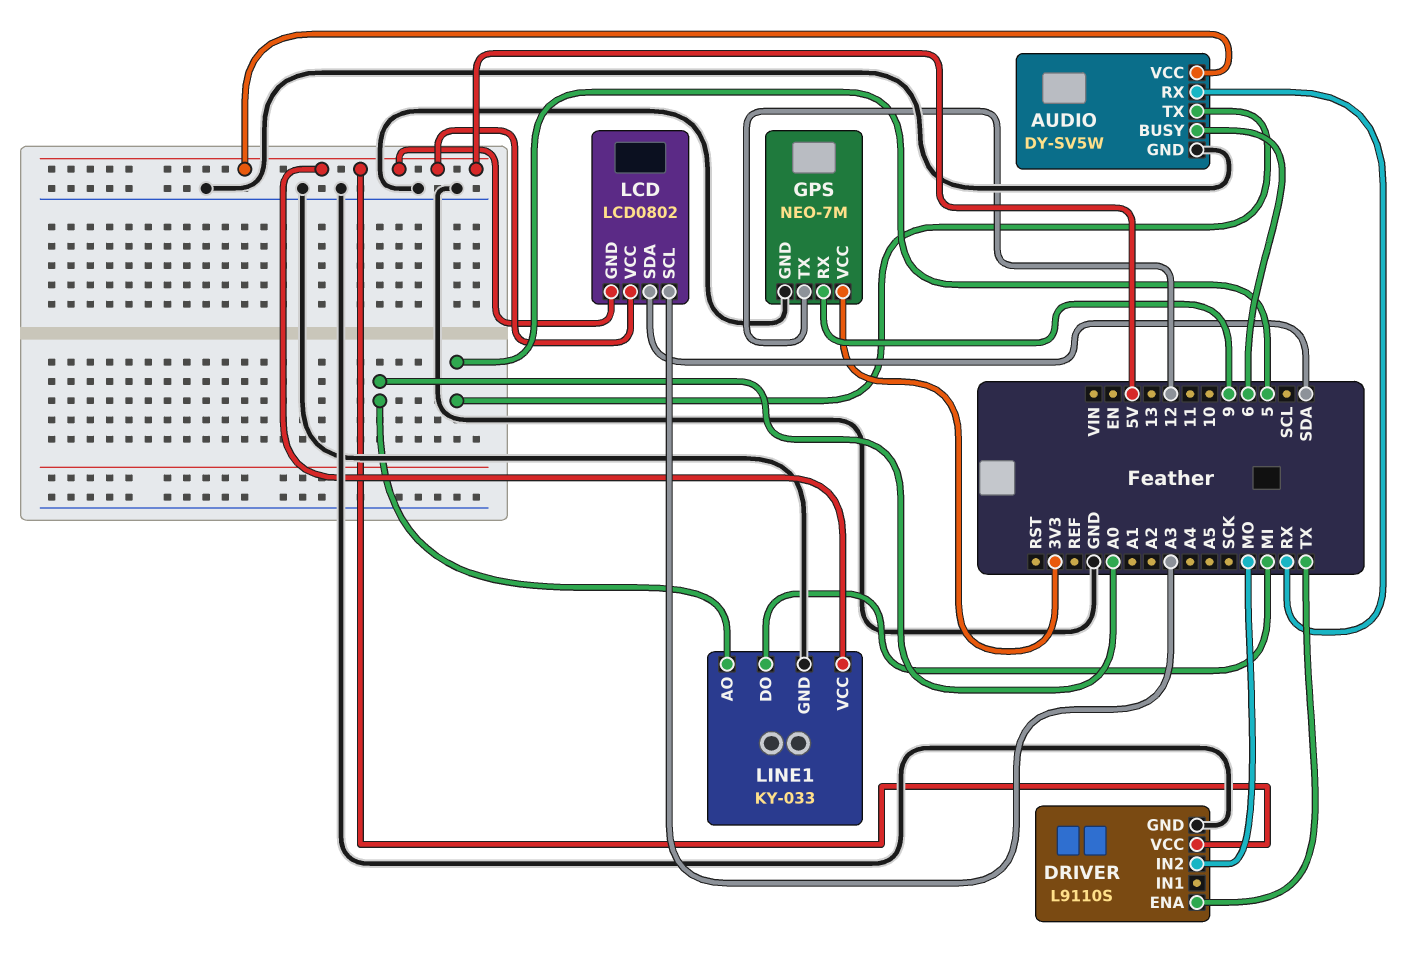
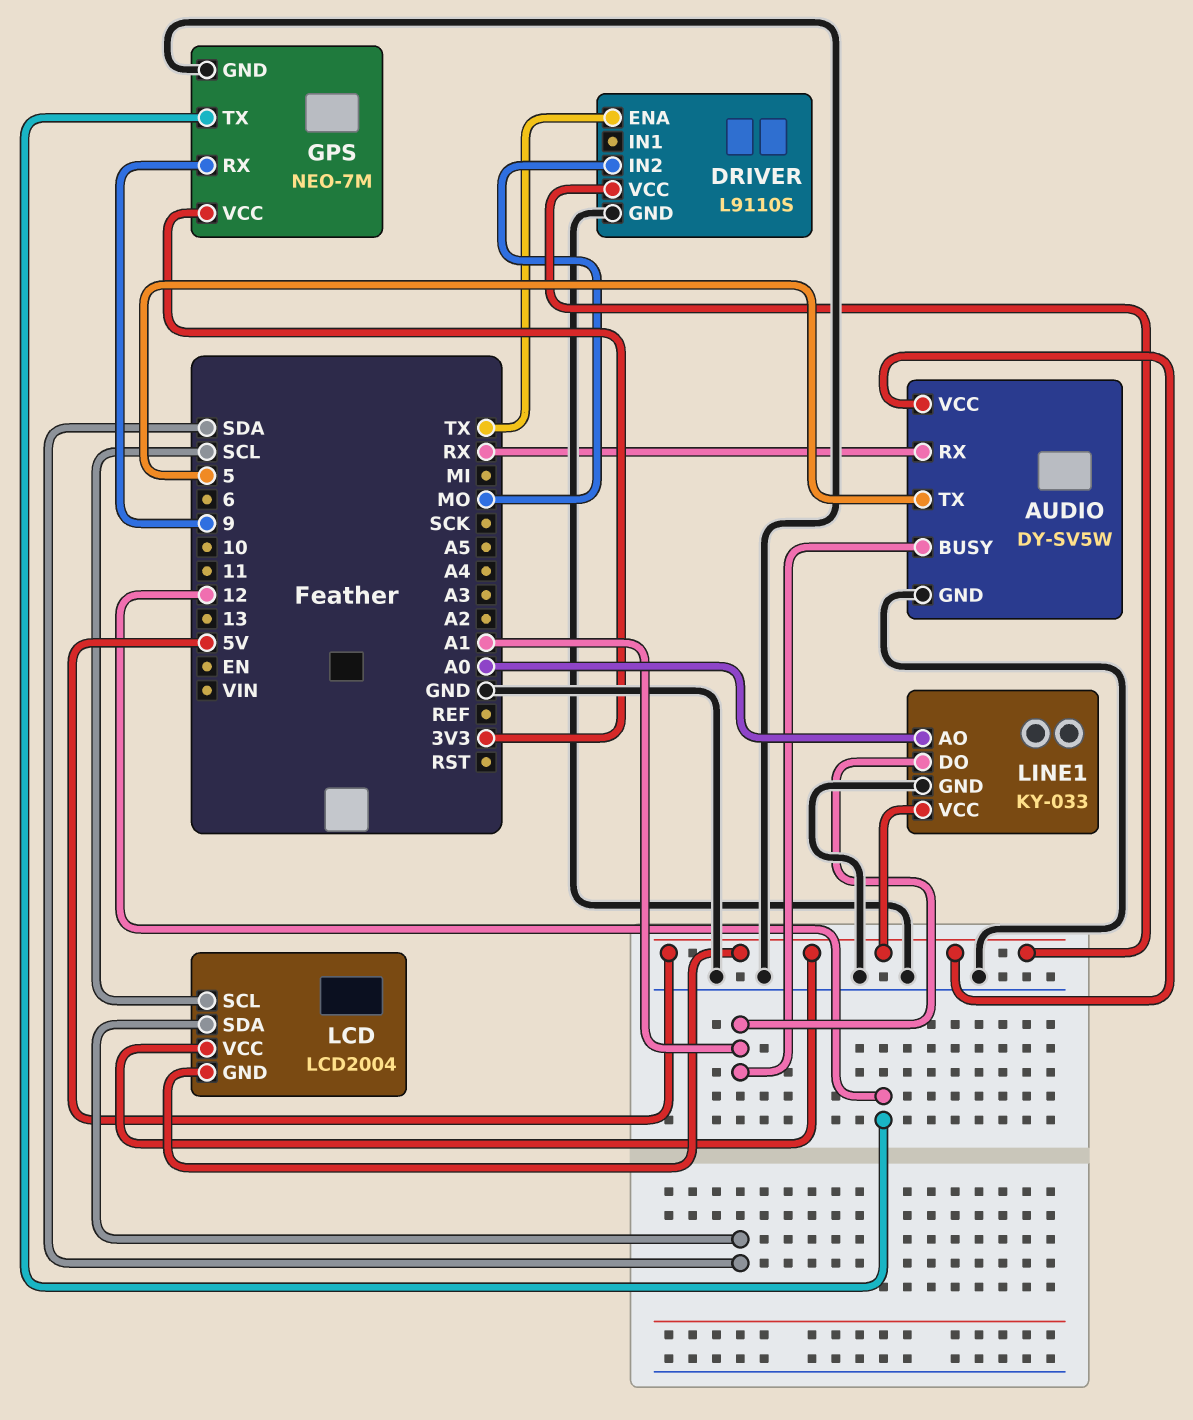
AUDIO pin BUSY: 6 -> A1
LCD: LCD0802 -> LCD2004
LCD pin SCL: A3 -> SCL
LINE1 pin DO: MI -> A1

